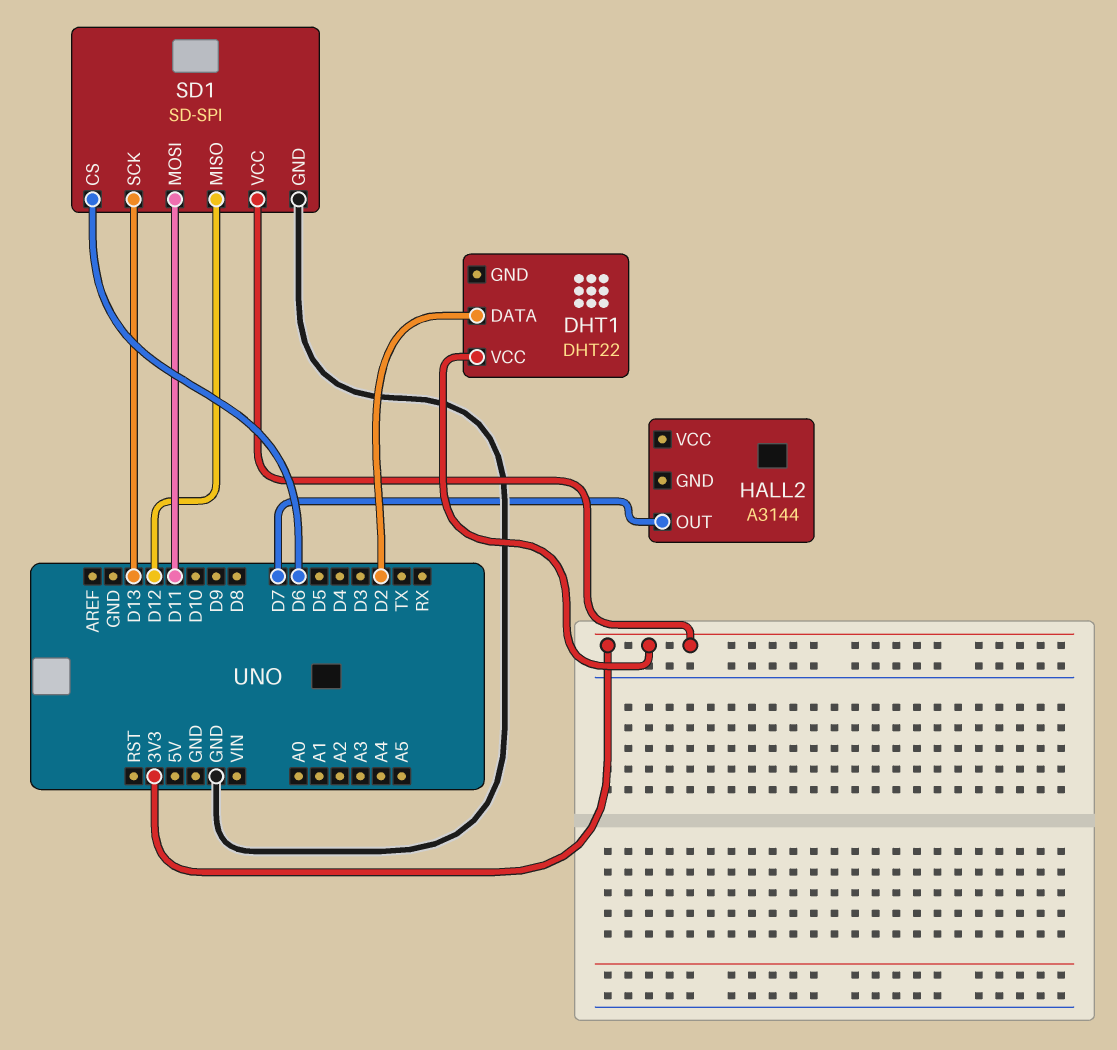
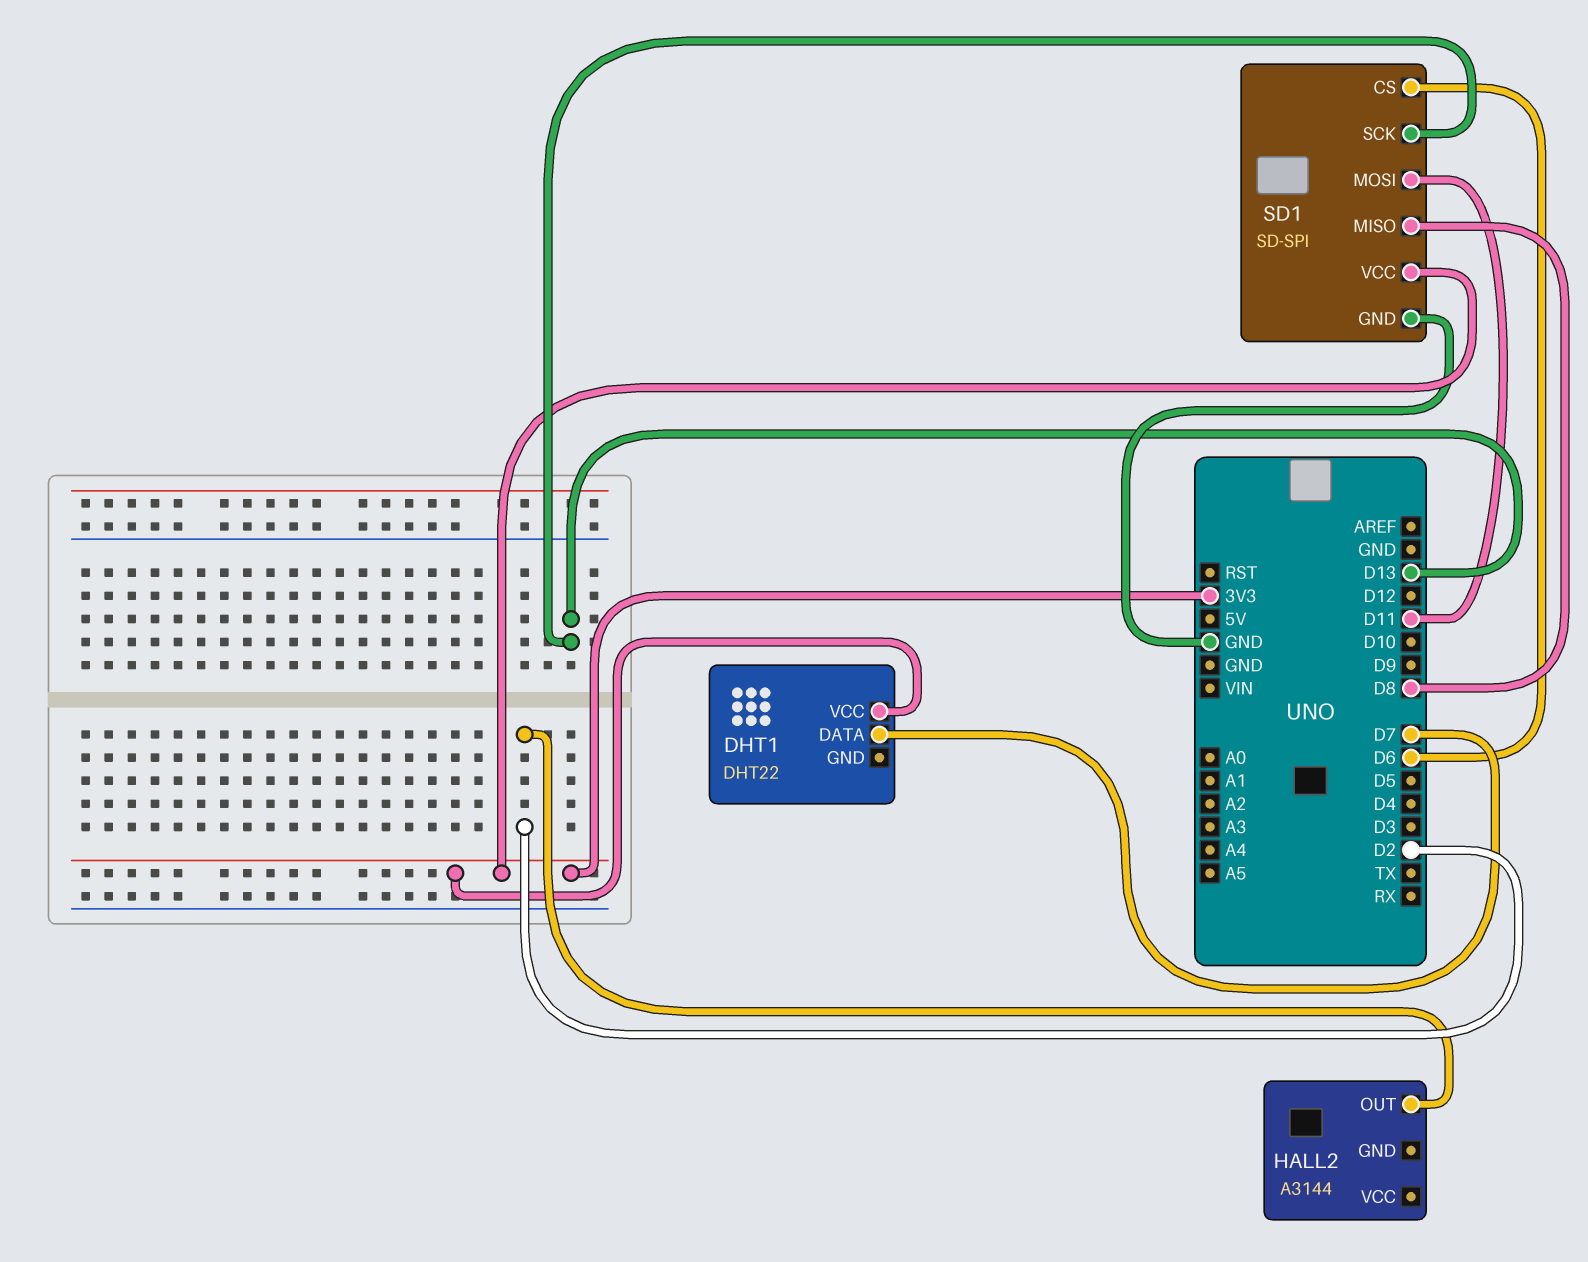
DHT1 pin DATA: D2 -> D7
HALL2 pin OUT: D7 -> D2
SD1 pin MISO: D12 -> D8

